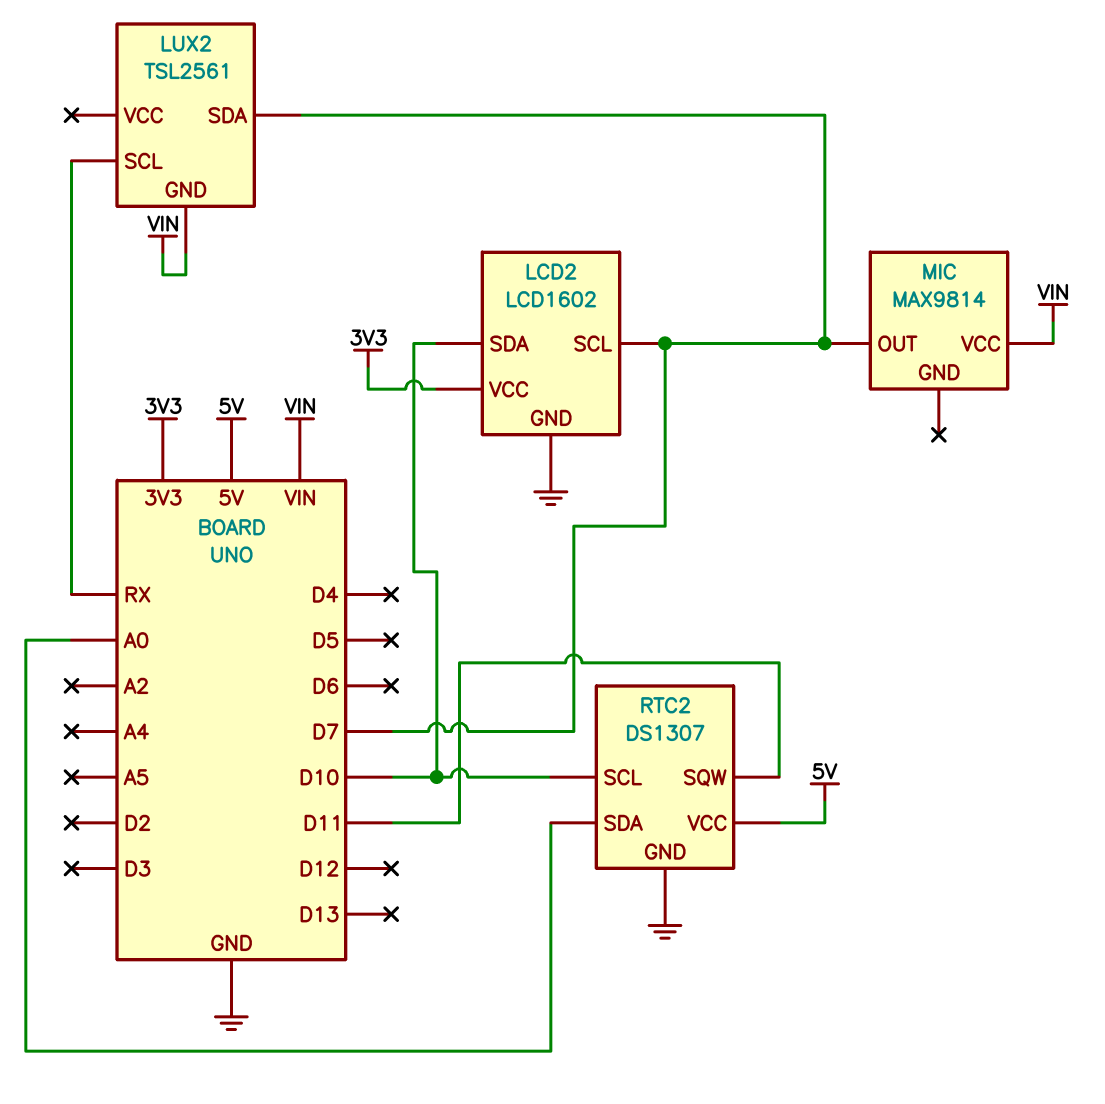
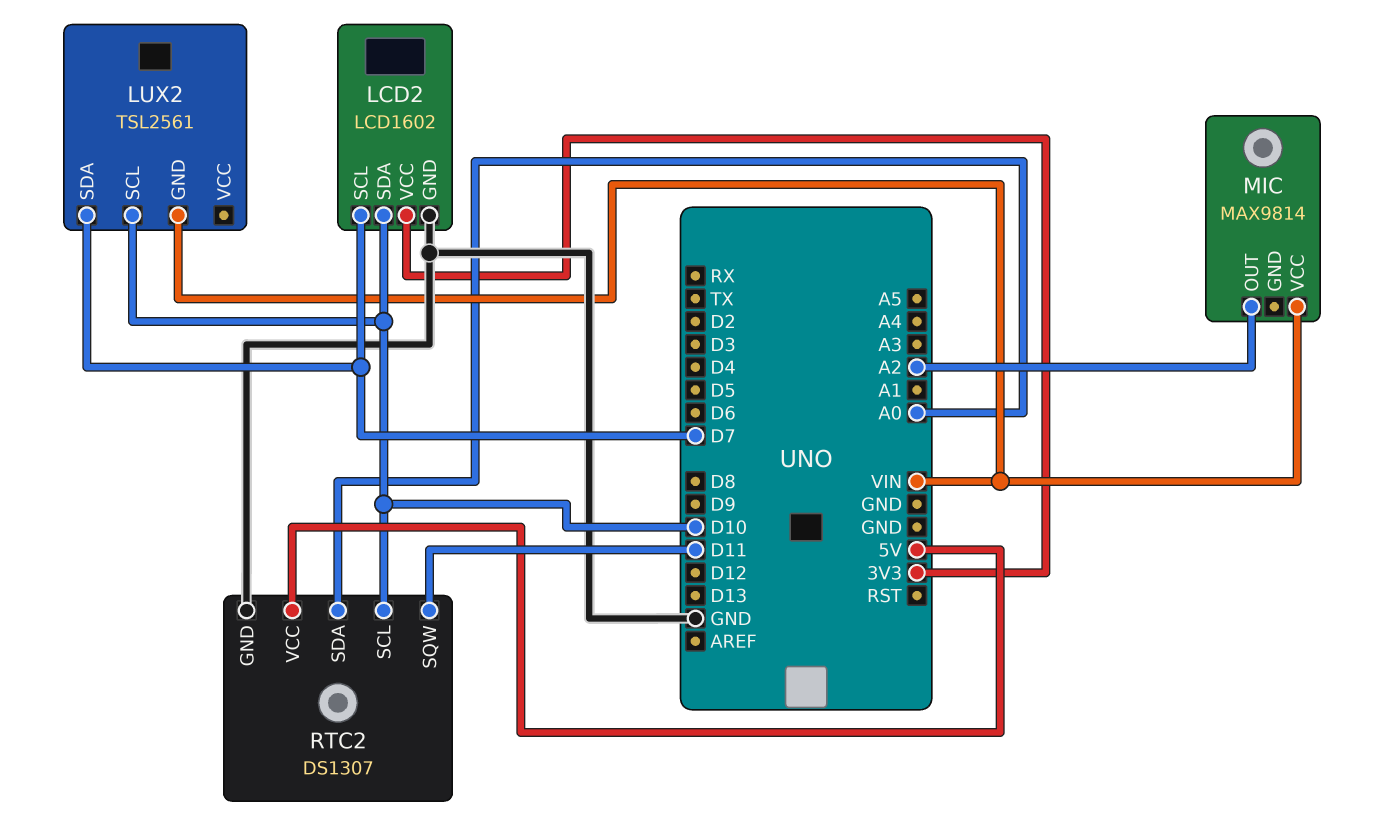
LUX2 pin SCL: RX -> D10
MIC pin OUT: D7 -> A2

